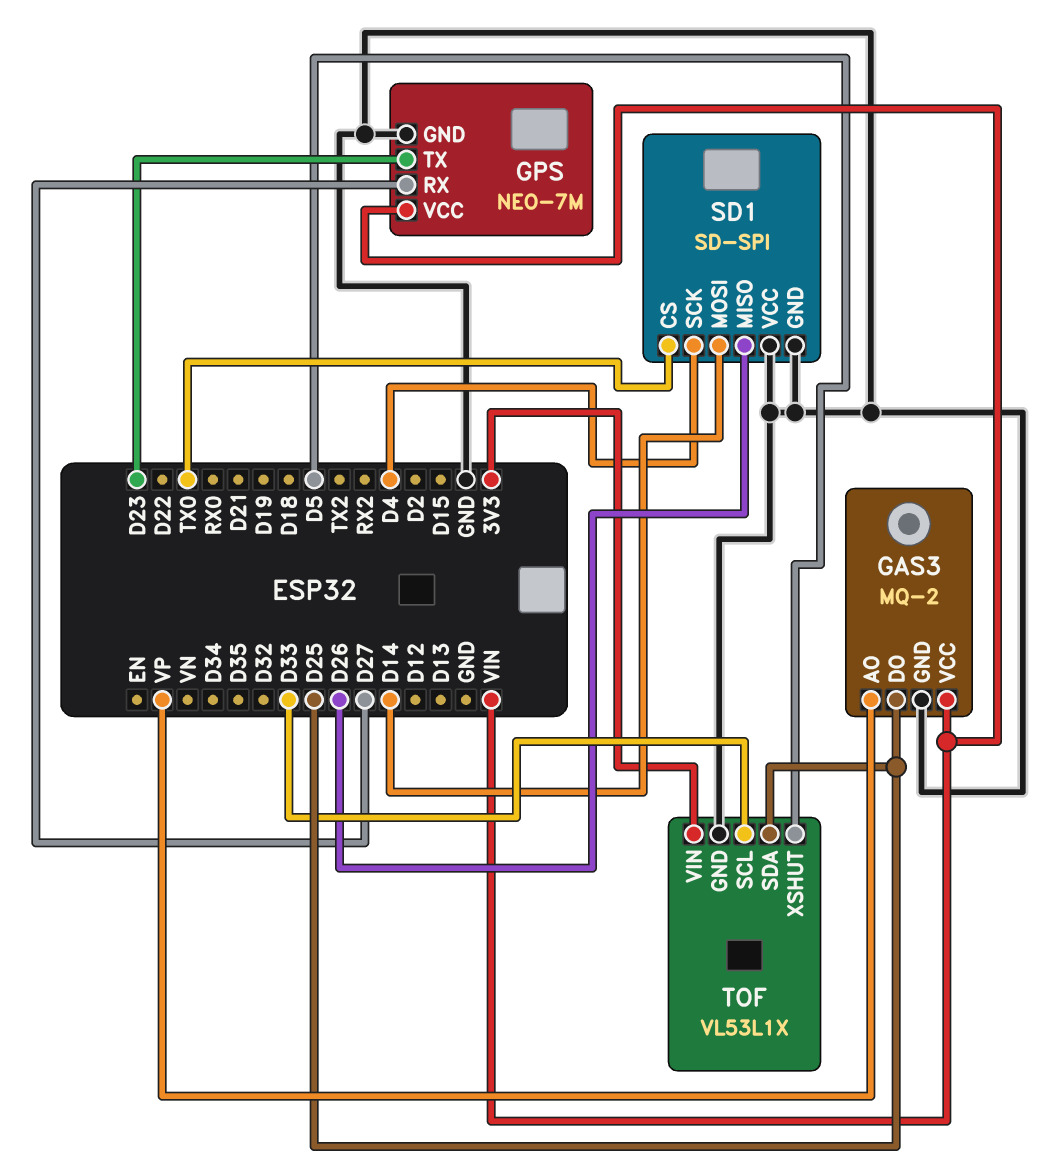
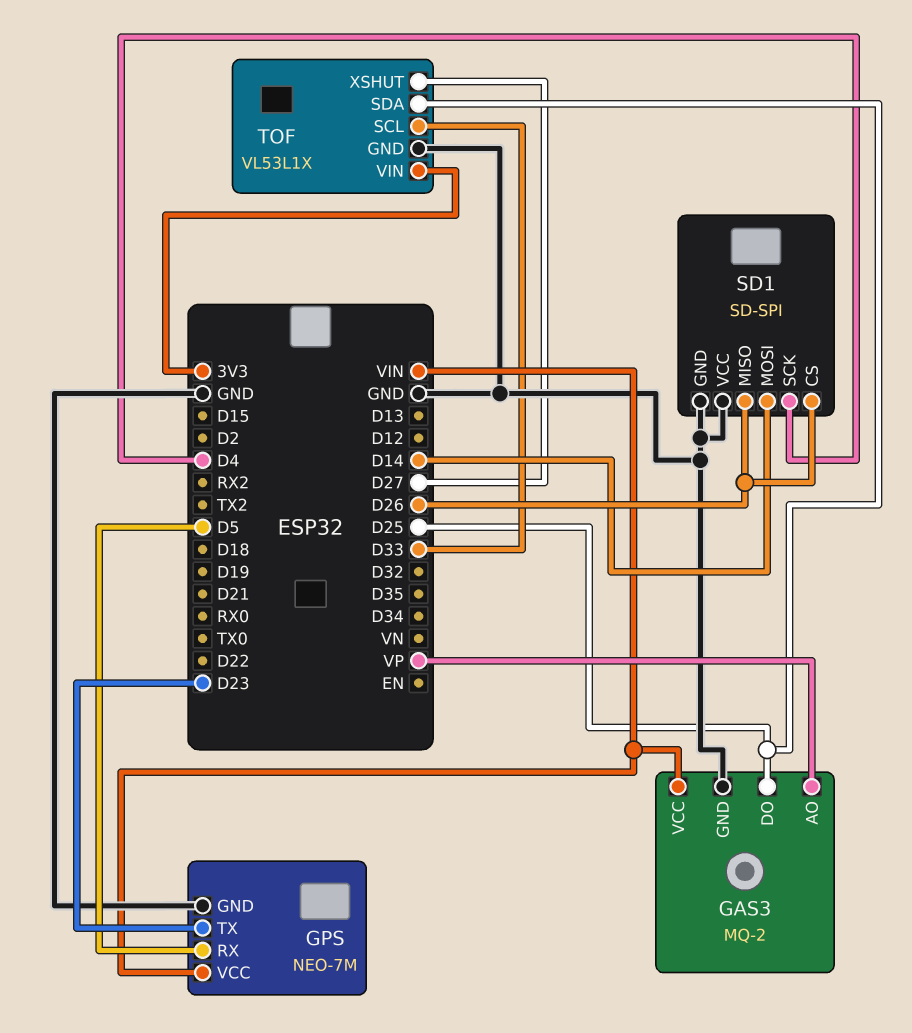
GPS pin RX: D27 -> D5
SD1 pin CS: TX0 -> D26
TOF pin XSHUT: D5 -> D27

